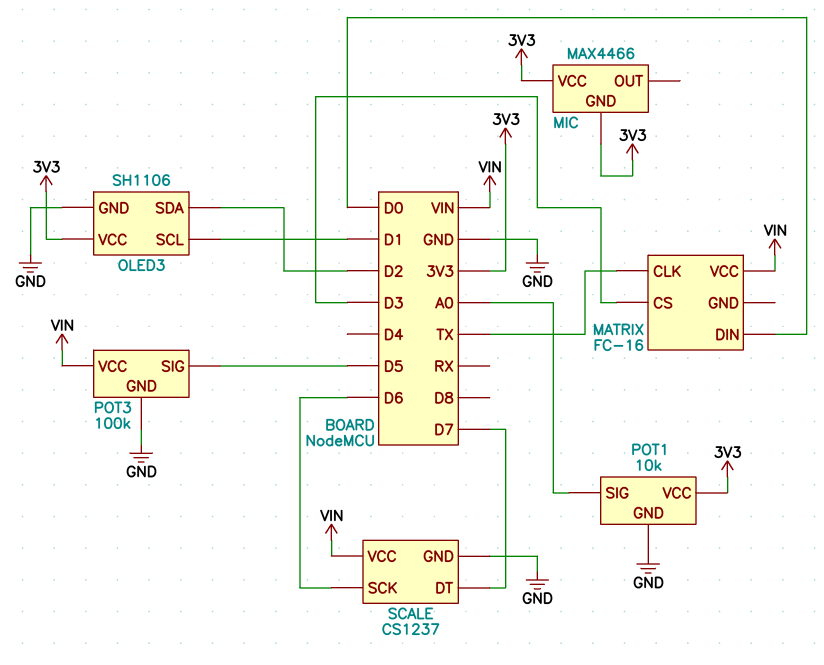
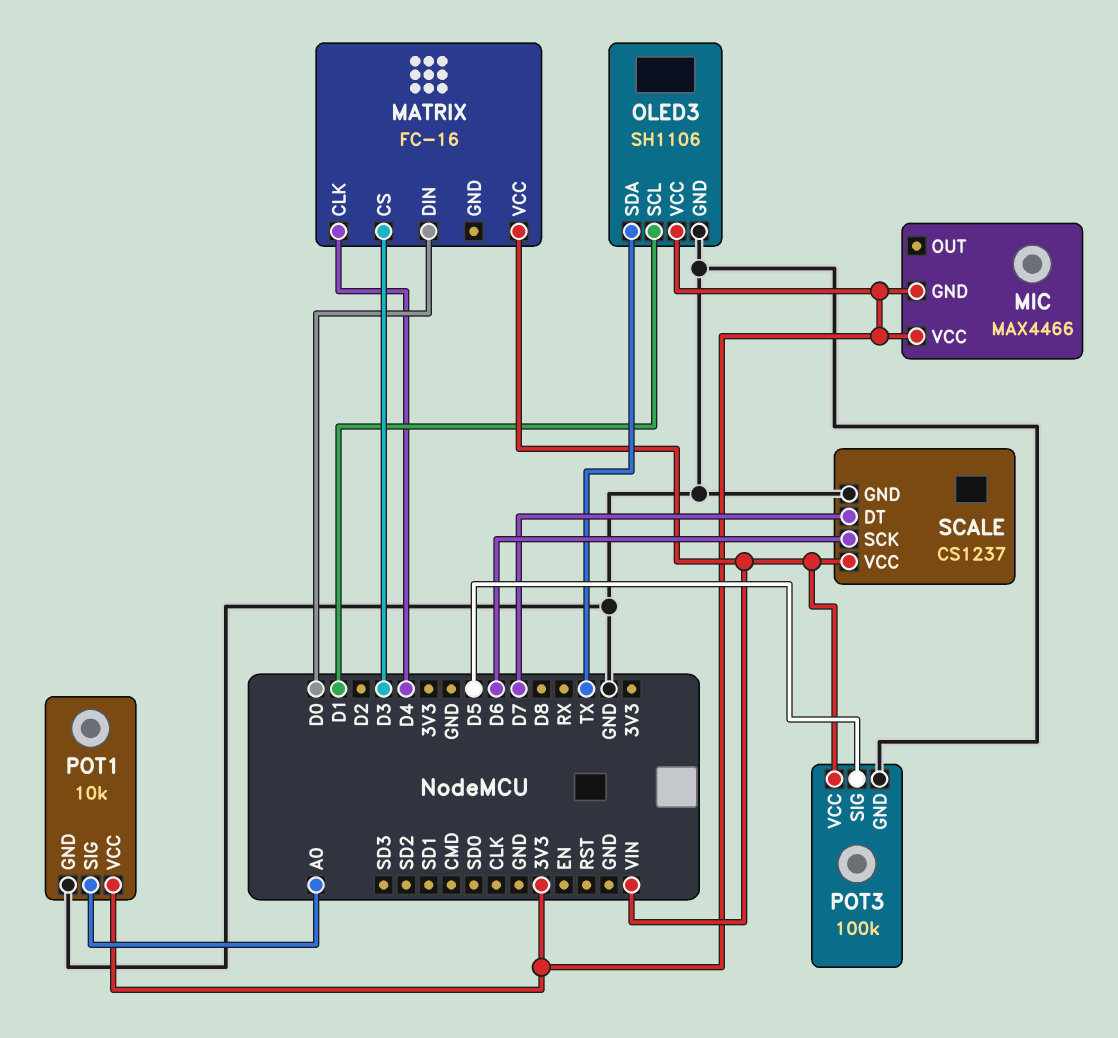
MATRIX pin CLK: TX -> D4
OLED3 pin SDA: D2 -> TX

